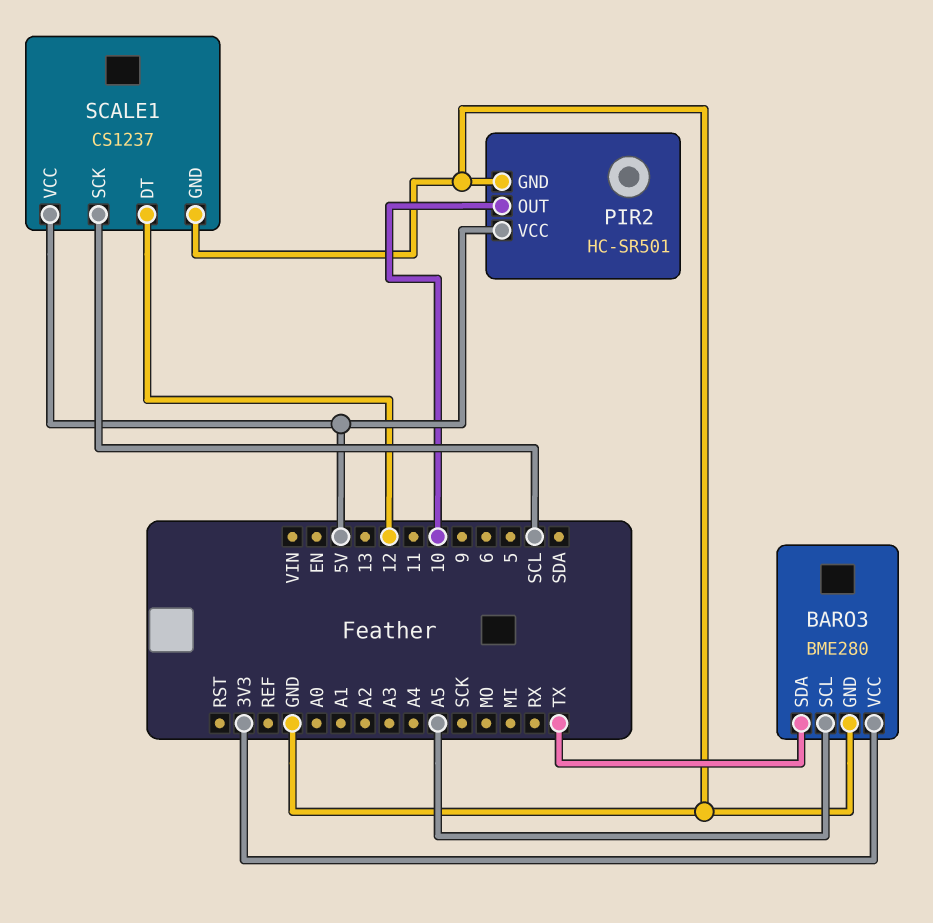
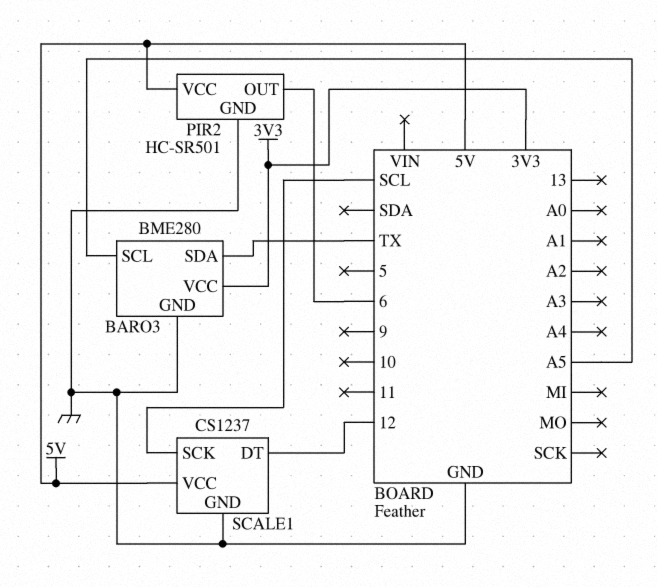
PIR2 pin OUT: 10 -> 6

